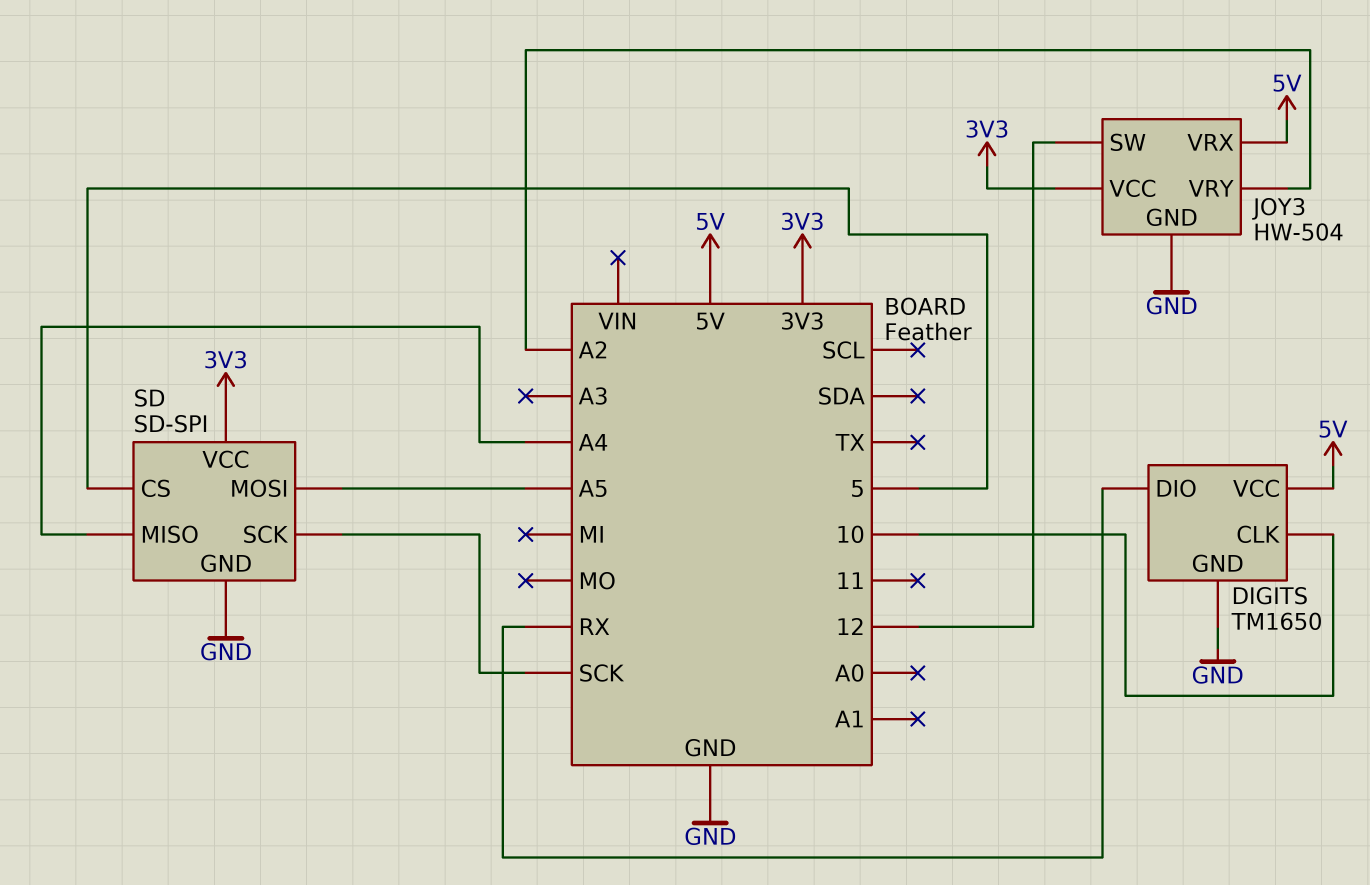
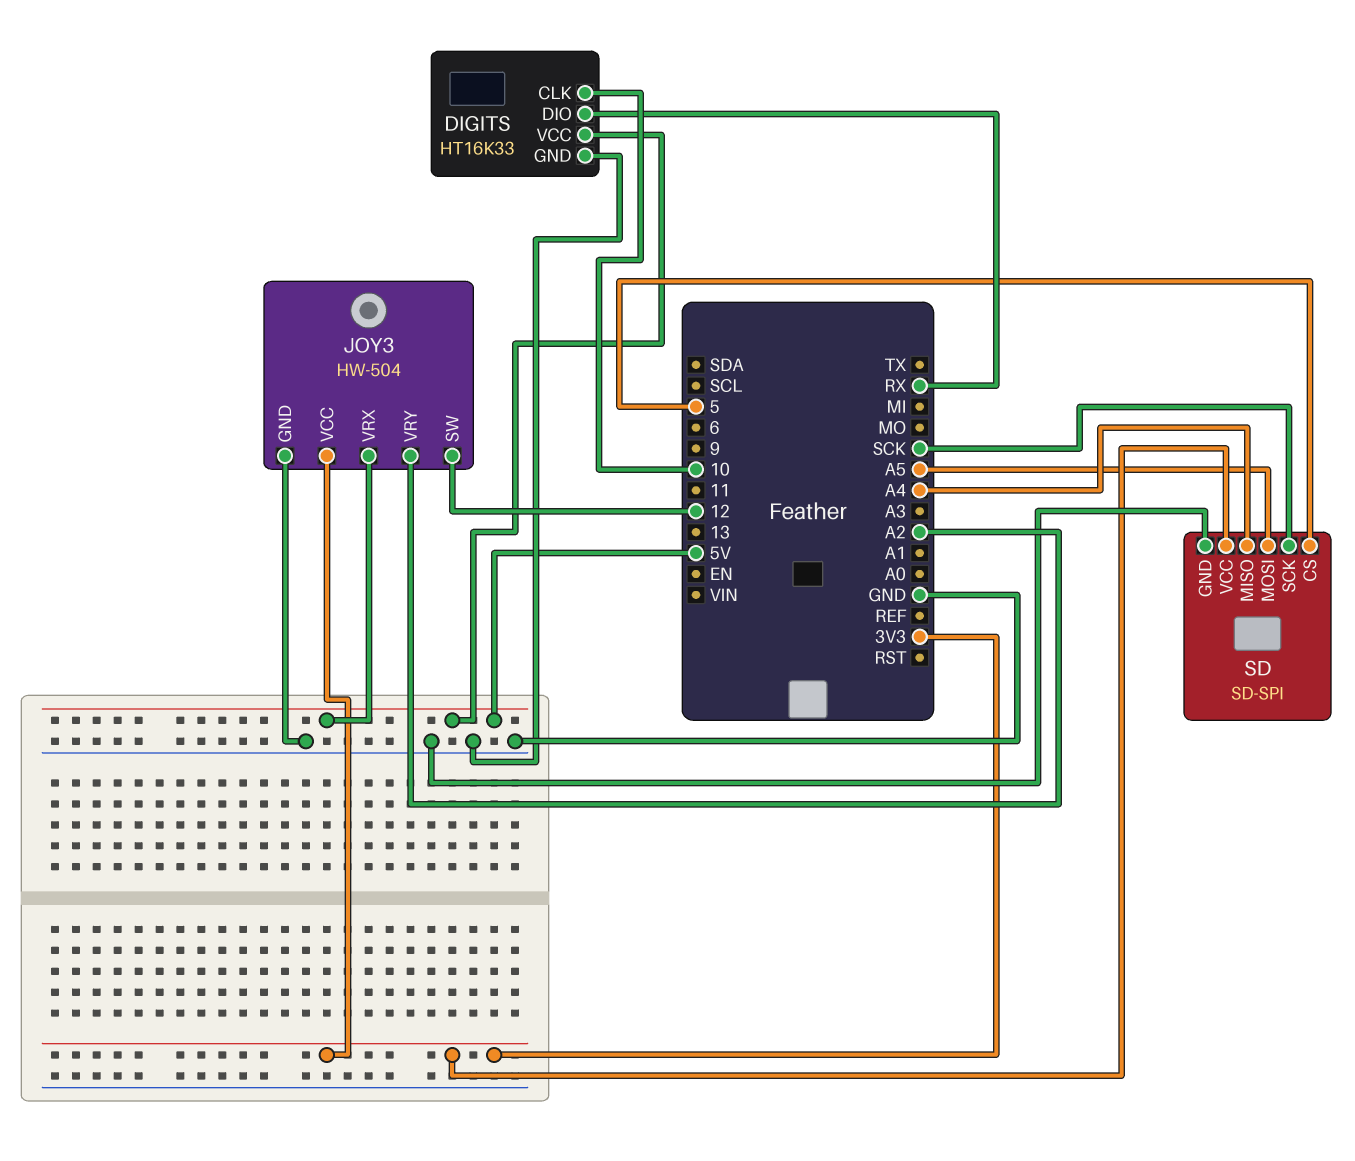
DIGITS: TM1650 -> HT16K33

